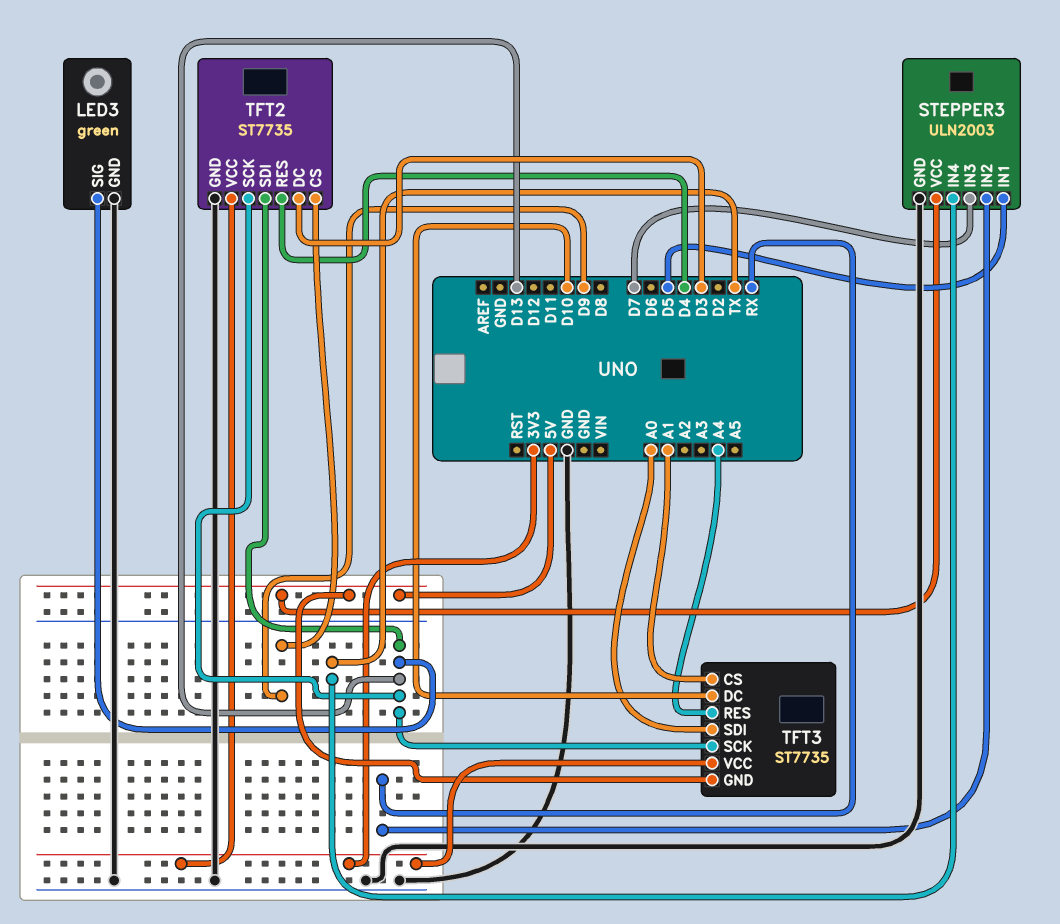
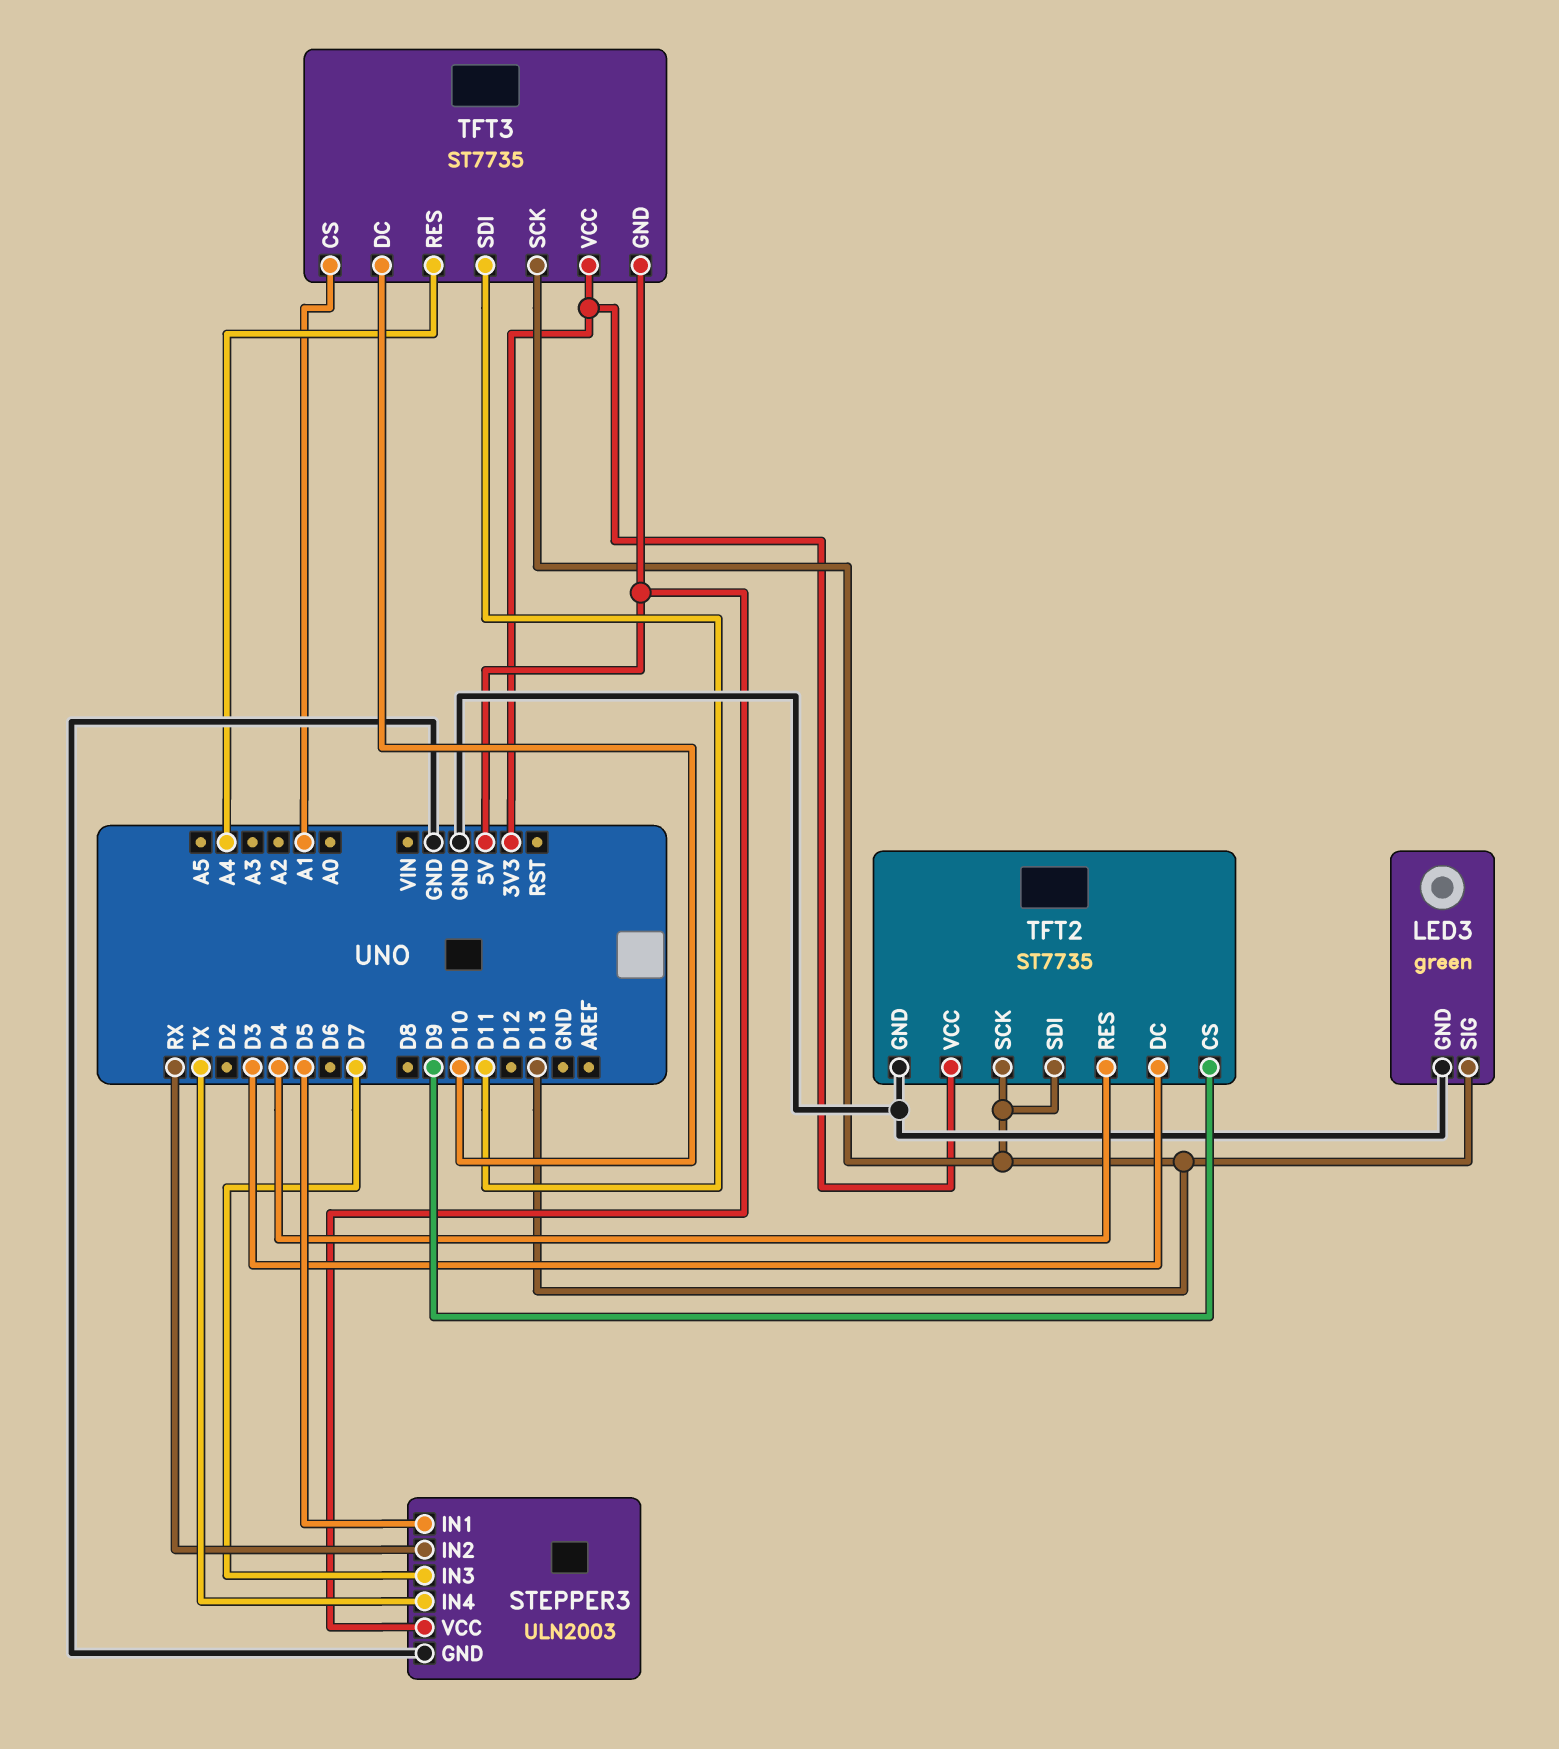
TFT3 pin SDI: A0 -> D11

